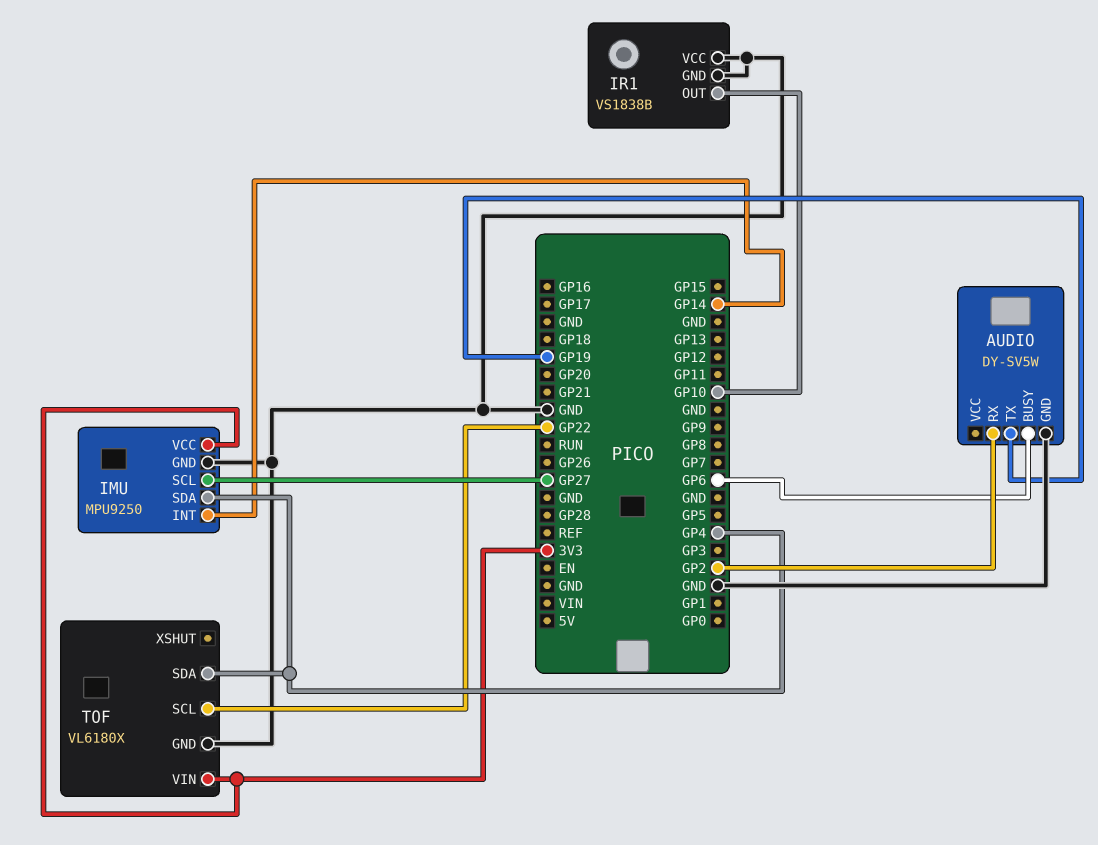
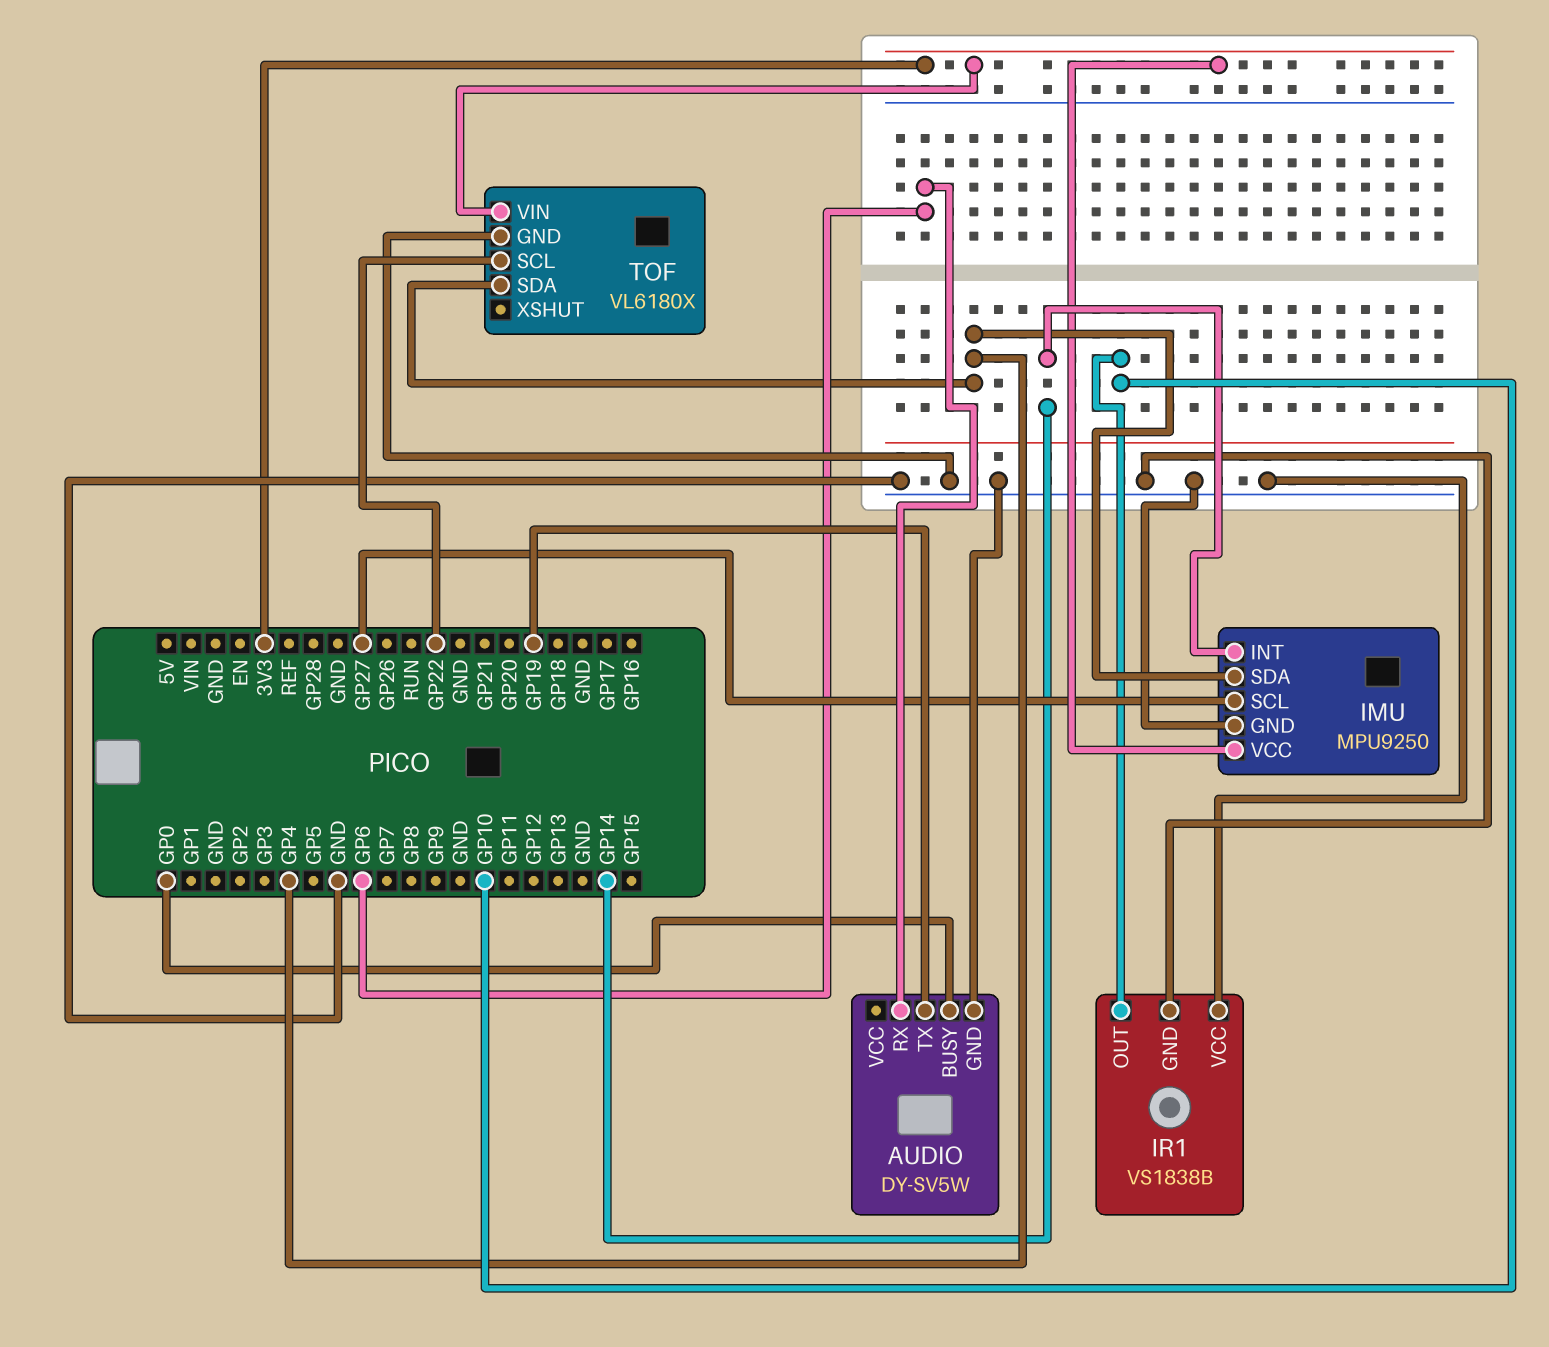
AUDIO pin BUSY: GP6 -> GP0
AUDIO pin RX: GP2 -> GP6

